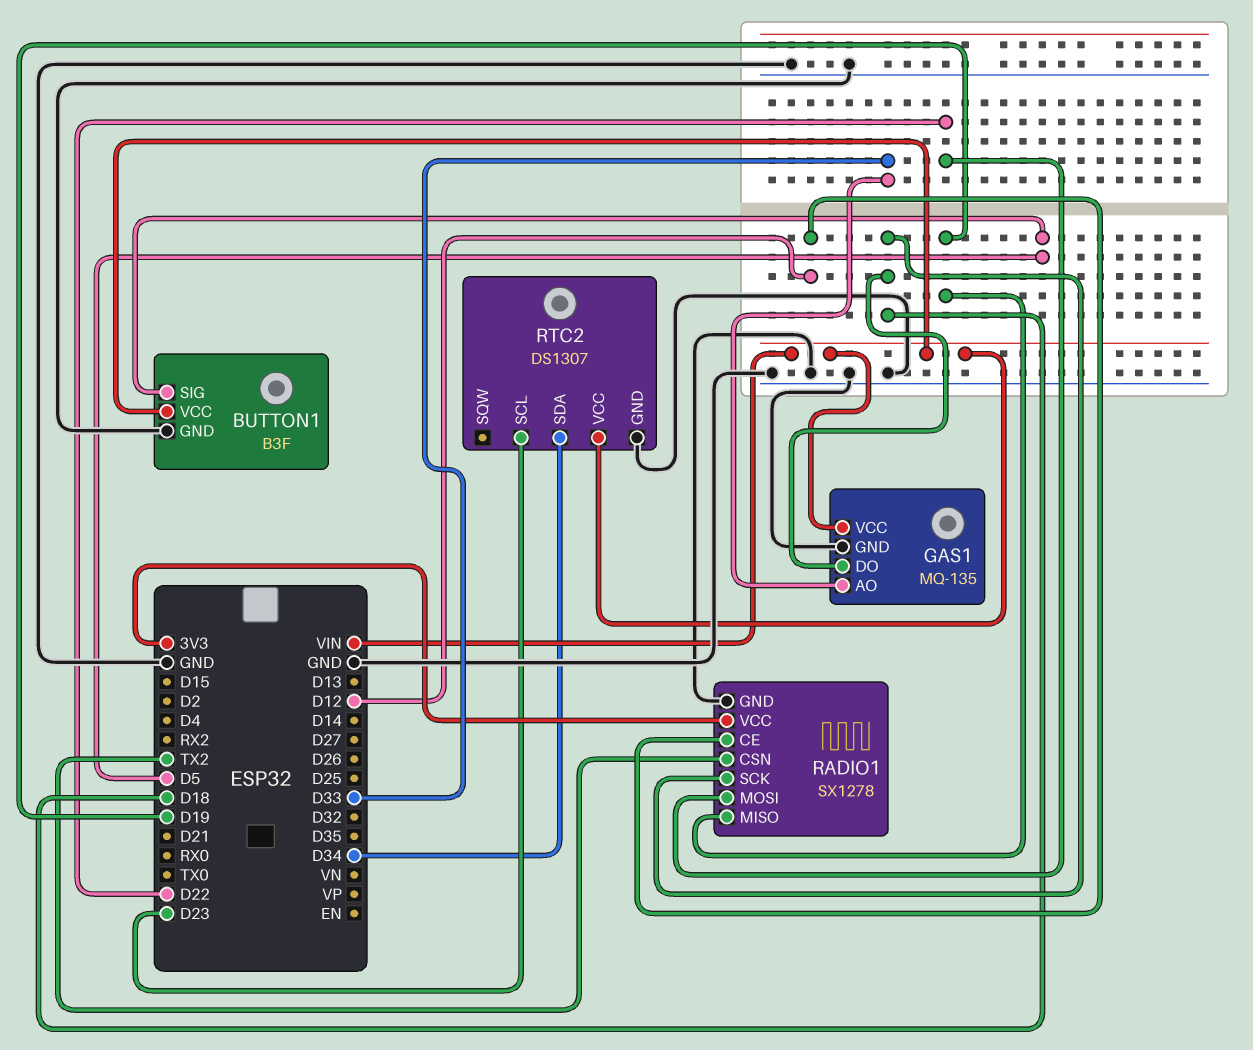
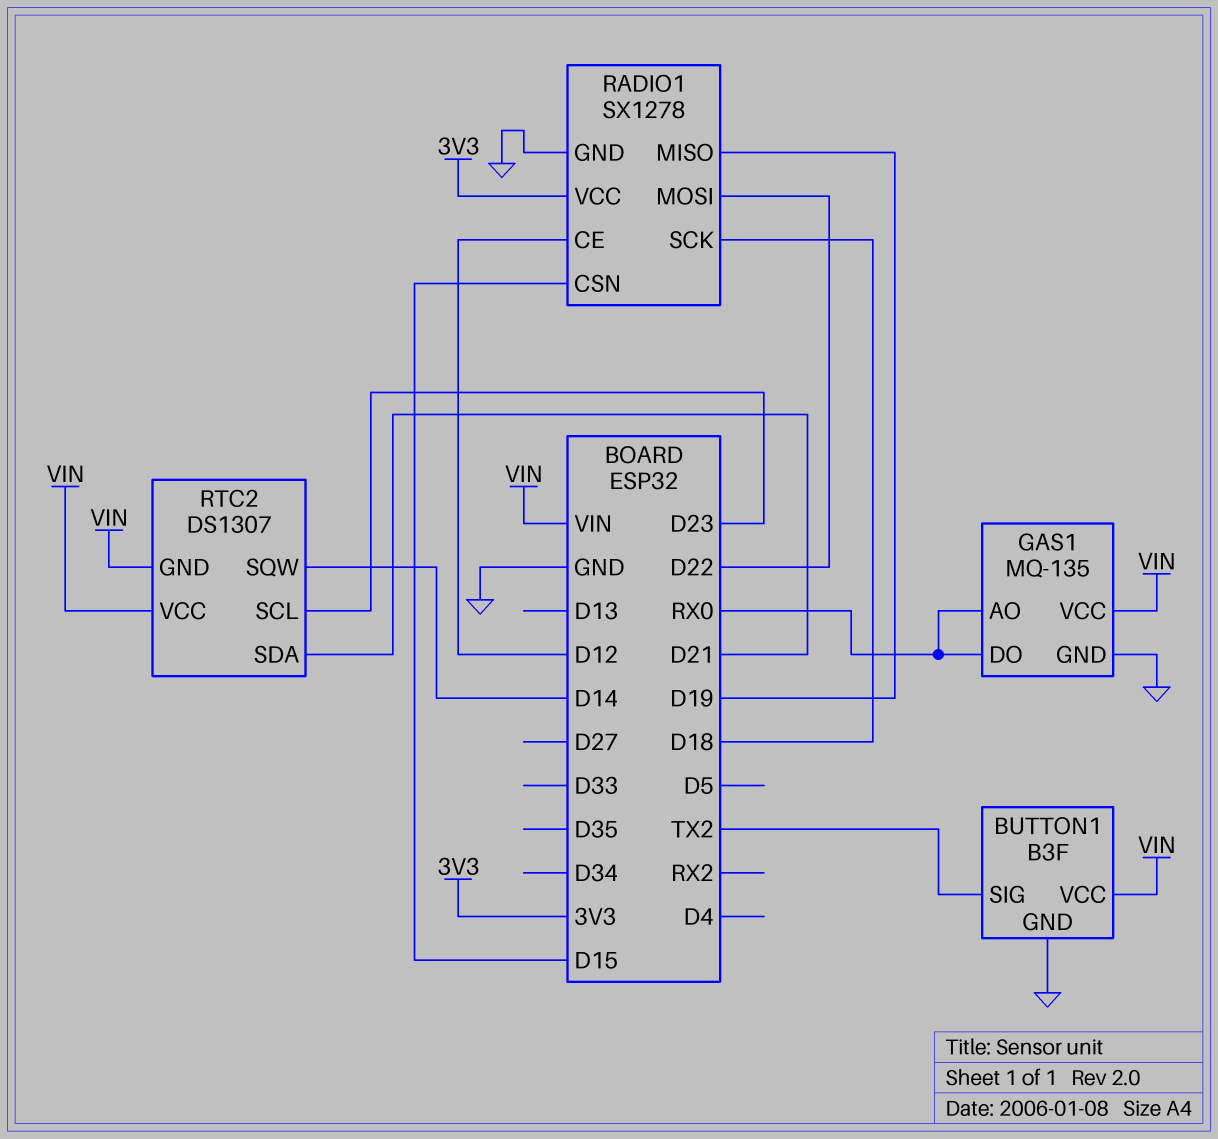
BUTTON1 pin SIG: D5 -> TX2
GAS1 pin AO: D33 -> RX0
GAS1 pin DO: D18 -> RX0
RADIO1 pin CSN: TX2 -> D15
RTC2 pin GND: GND -> VIN
RTC2 pin SDA: D34 -> D21
RTC2 pin SQW: none -> D14

